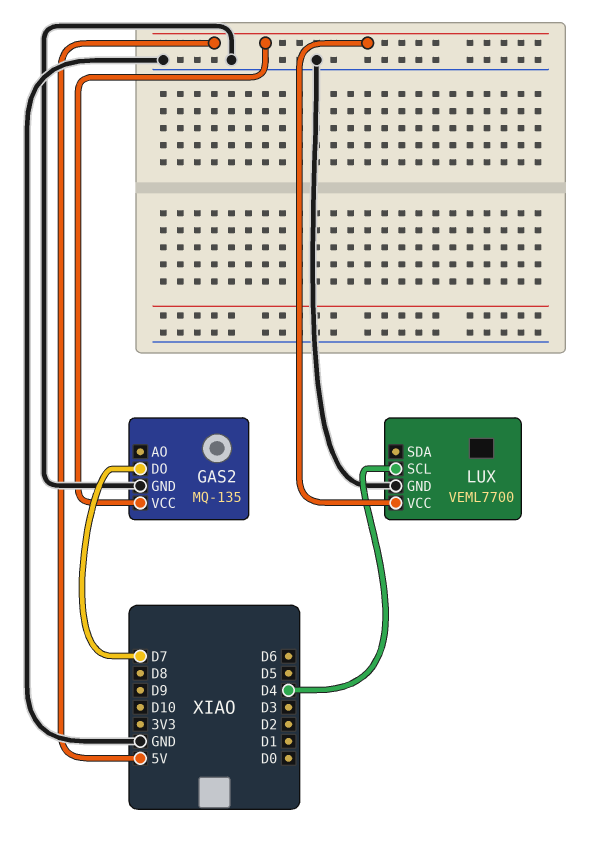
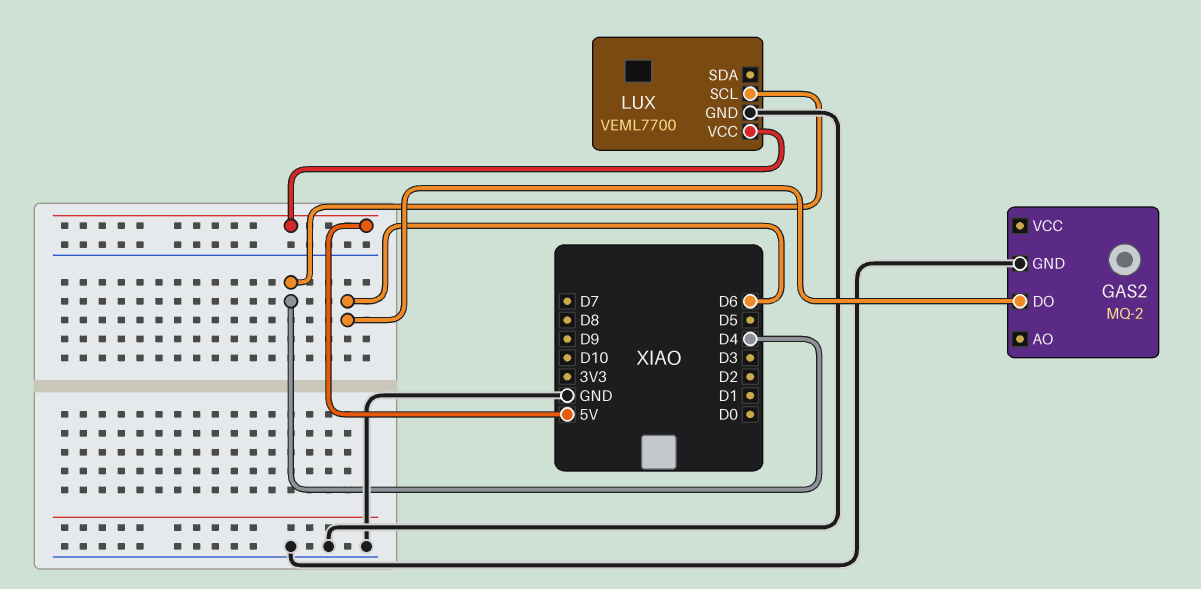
GAS2: MQ-135 -> MQ-2
GAS2 pin DO: D7 -> D6
GAS2 pin VCC: 5V -> none

